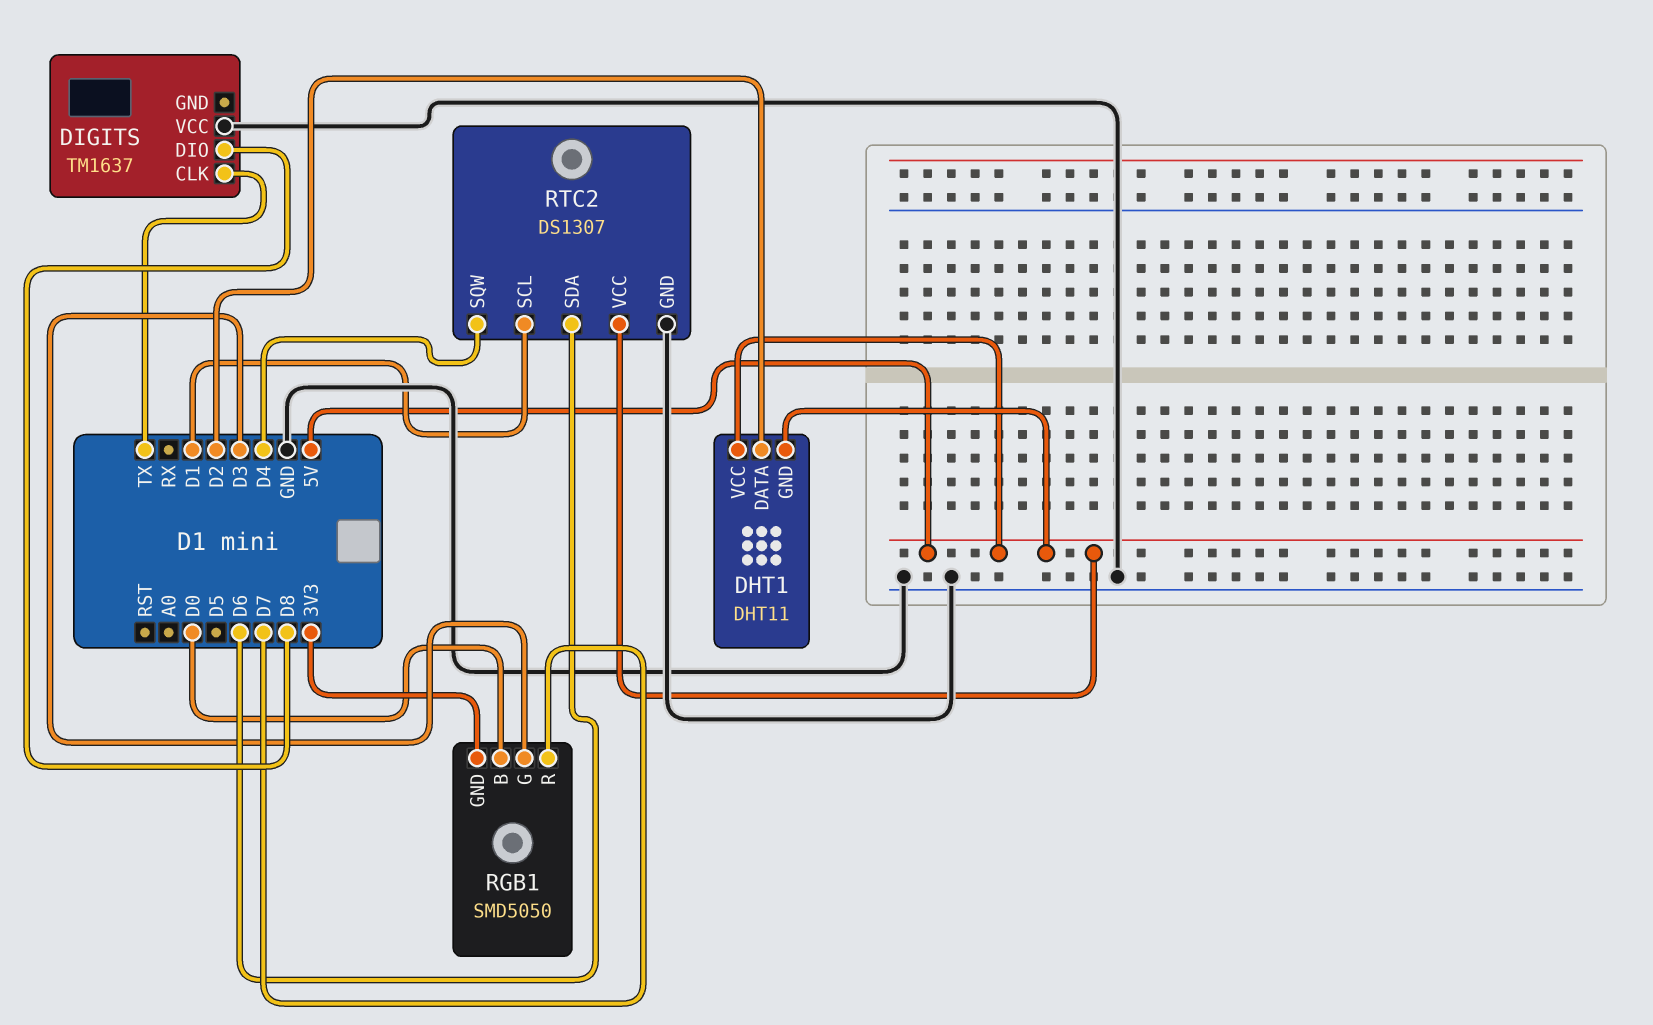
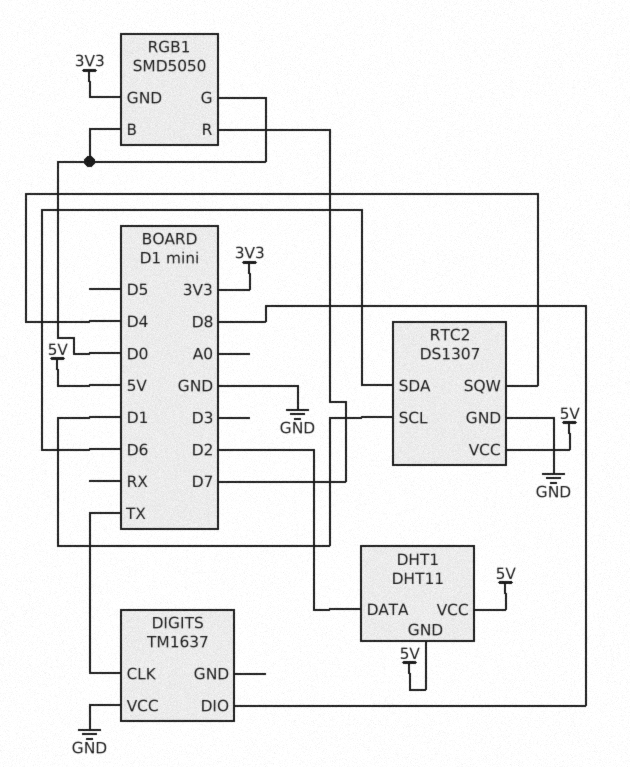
RGB1 pin G: D3 -> D0

